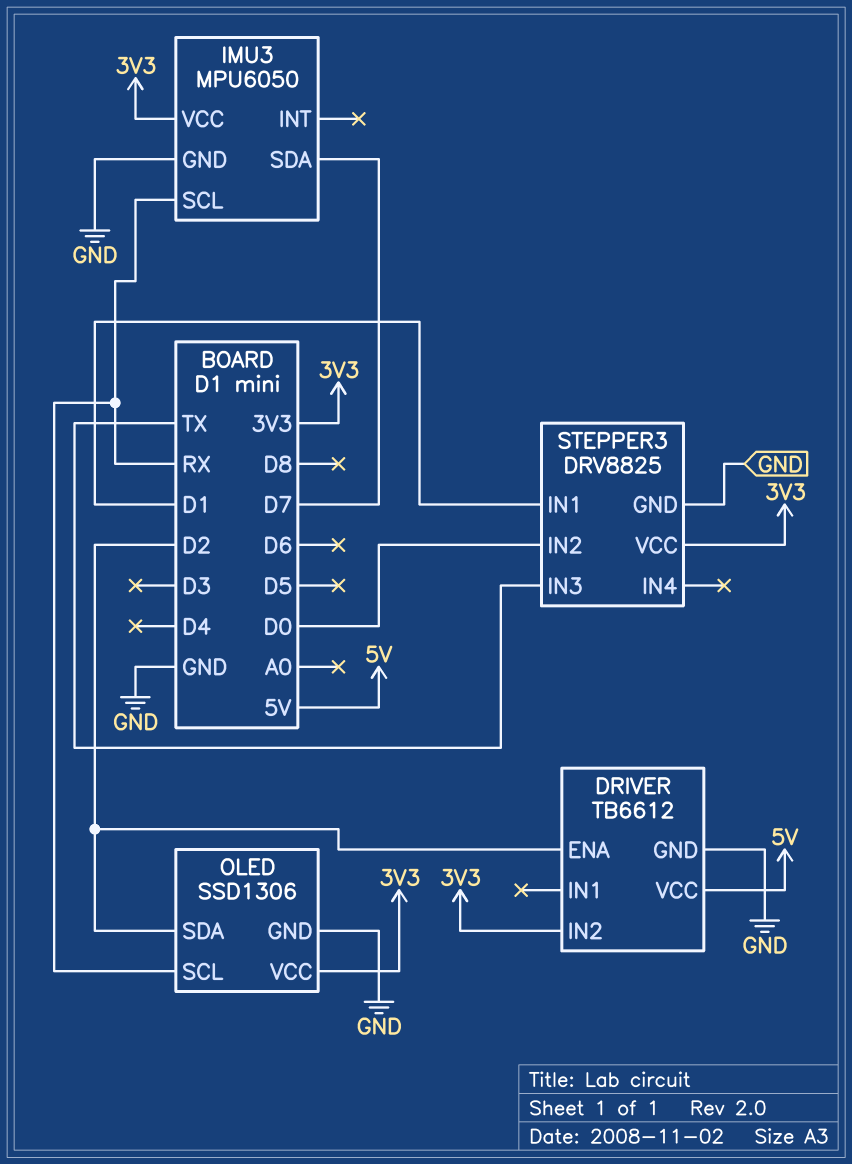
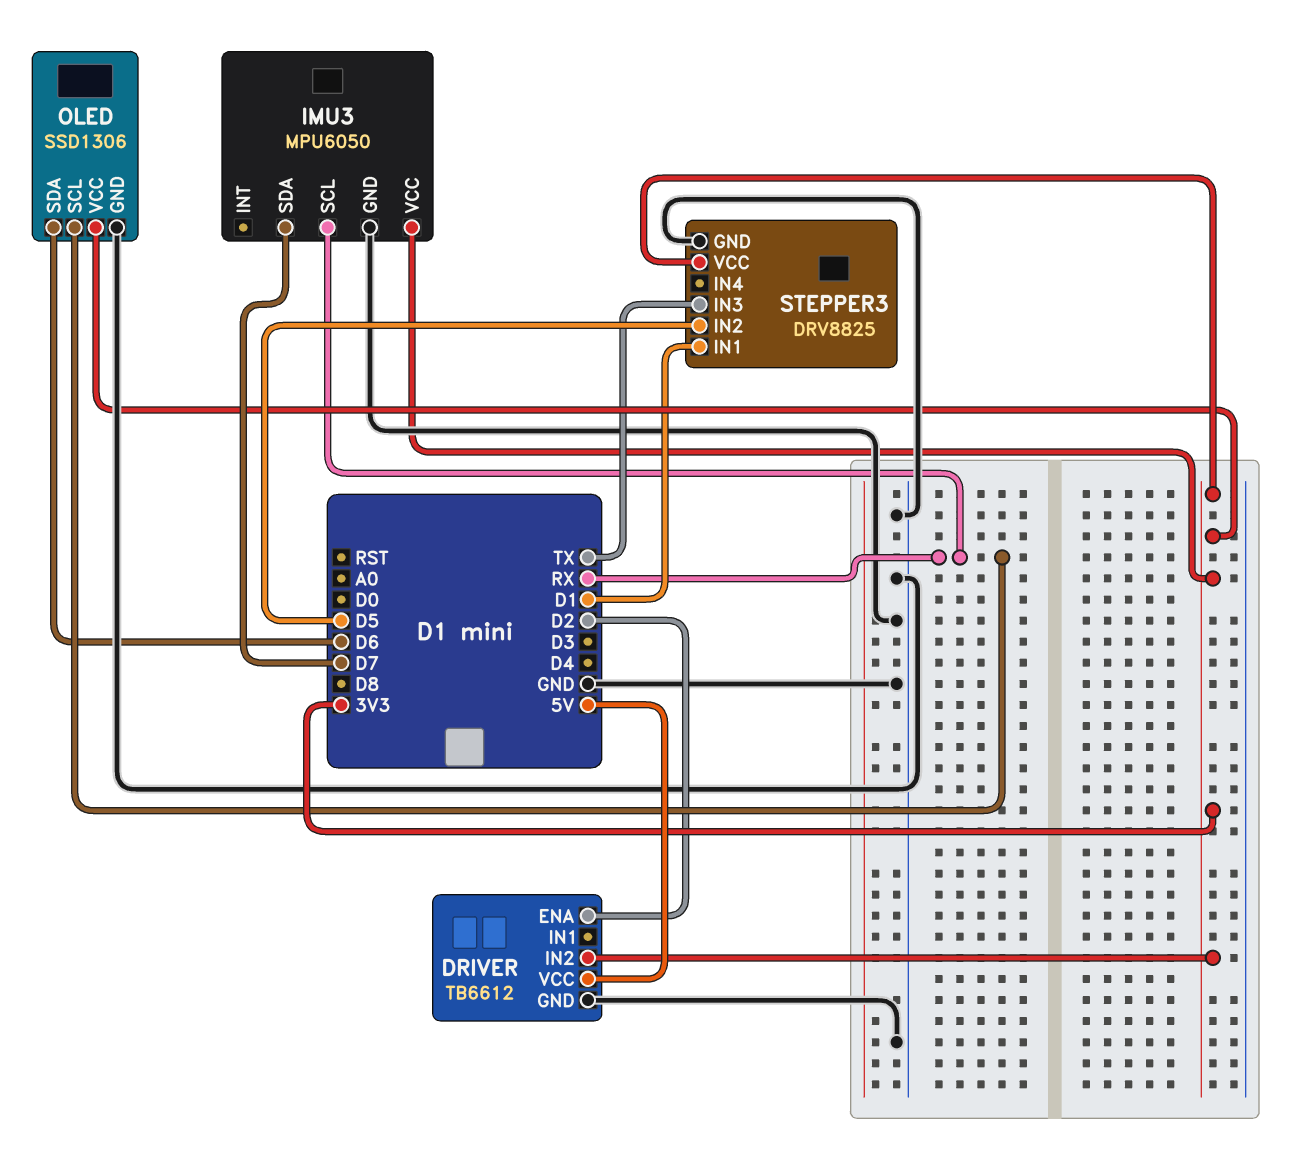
OLED pin SDA: D2 -> D6
STEPPER3 pin IN2: D0 -> D5

